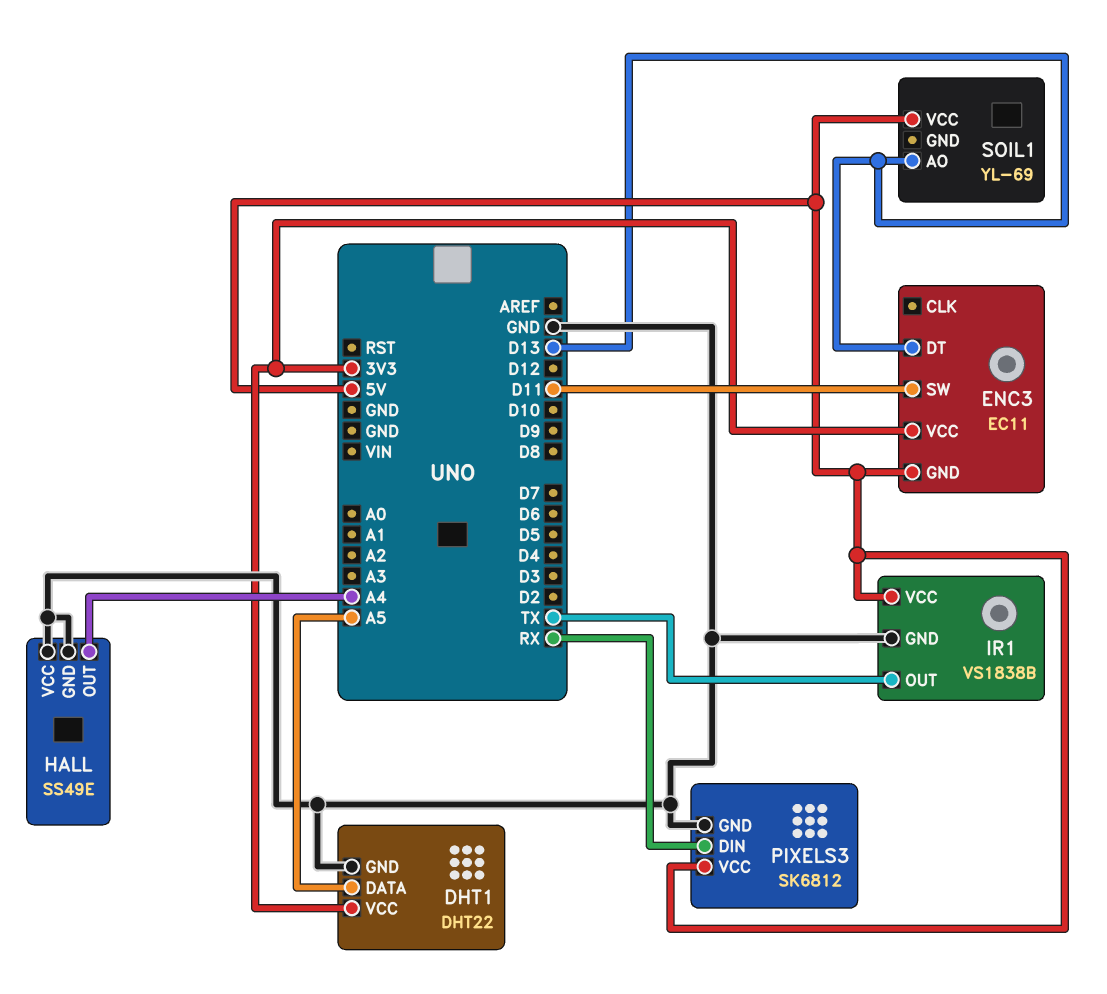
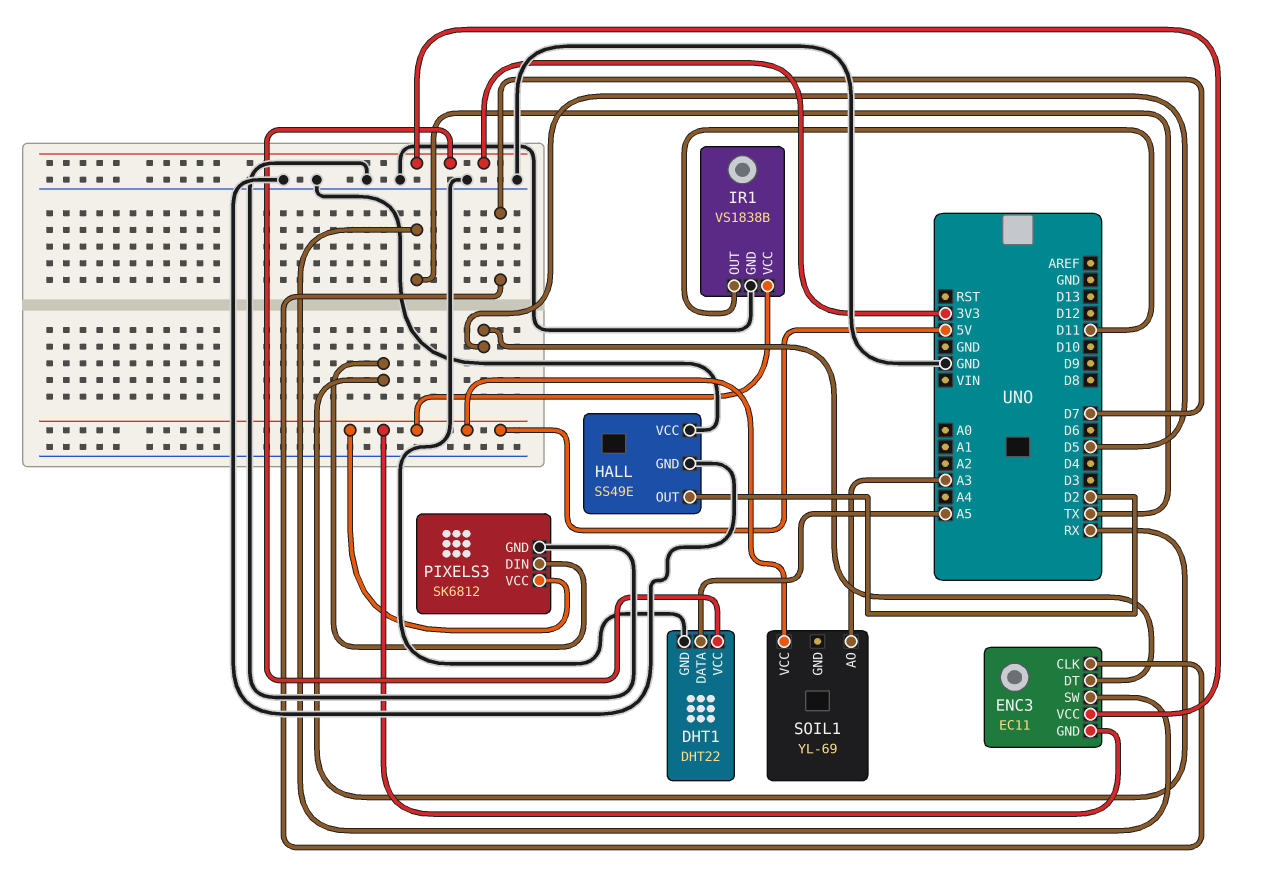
ENC3 pin CLK: none -> D7
ENC3 pin DT: D13 -> D5
ENC3 pin SW: D11 -> TX
HALL pin OUT: A4 -> D2
IR1 pin OUT: TX -> D11
SOIL1 pin AO: D13 -> A3

